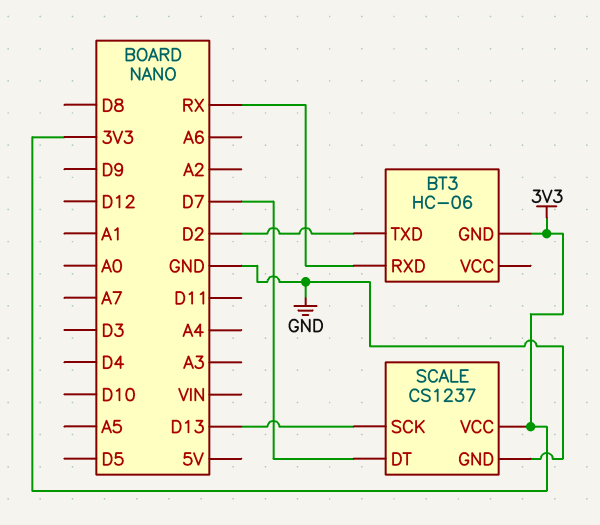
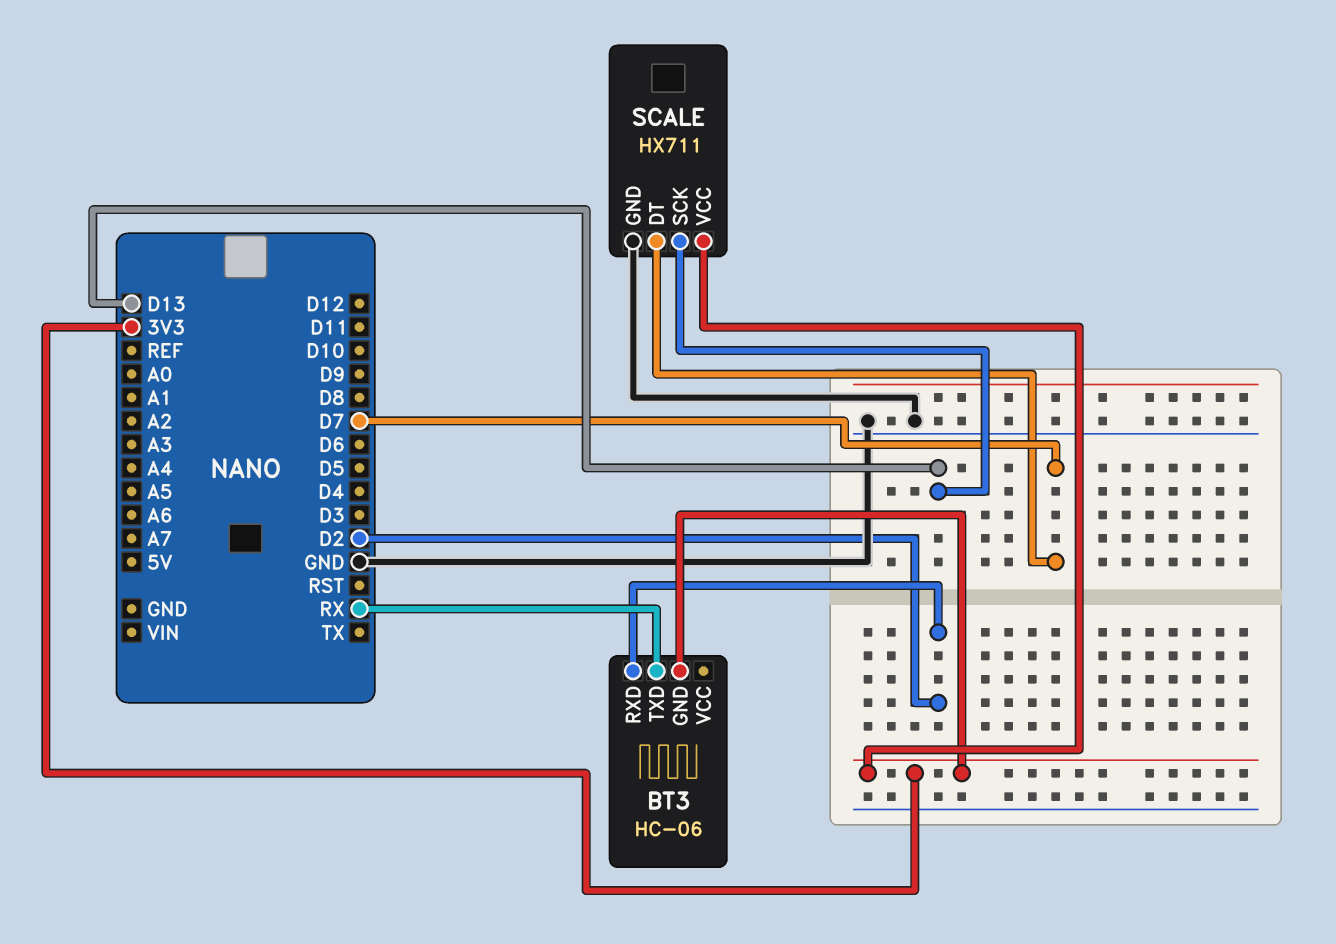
BT3 pin RXD: RX -> D2
BT3 pin TXD: D2 -> RX
SCALE: CS1237 -> HX711

